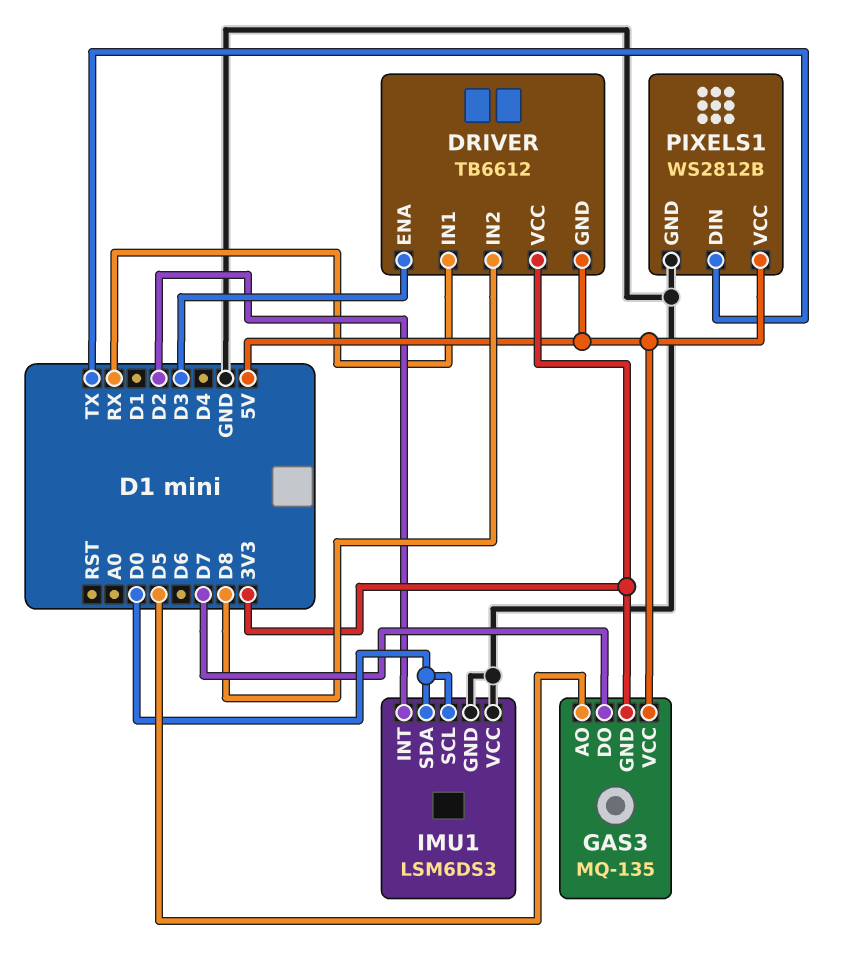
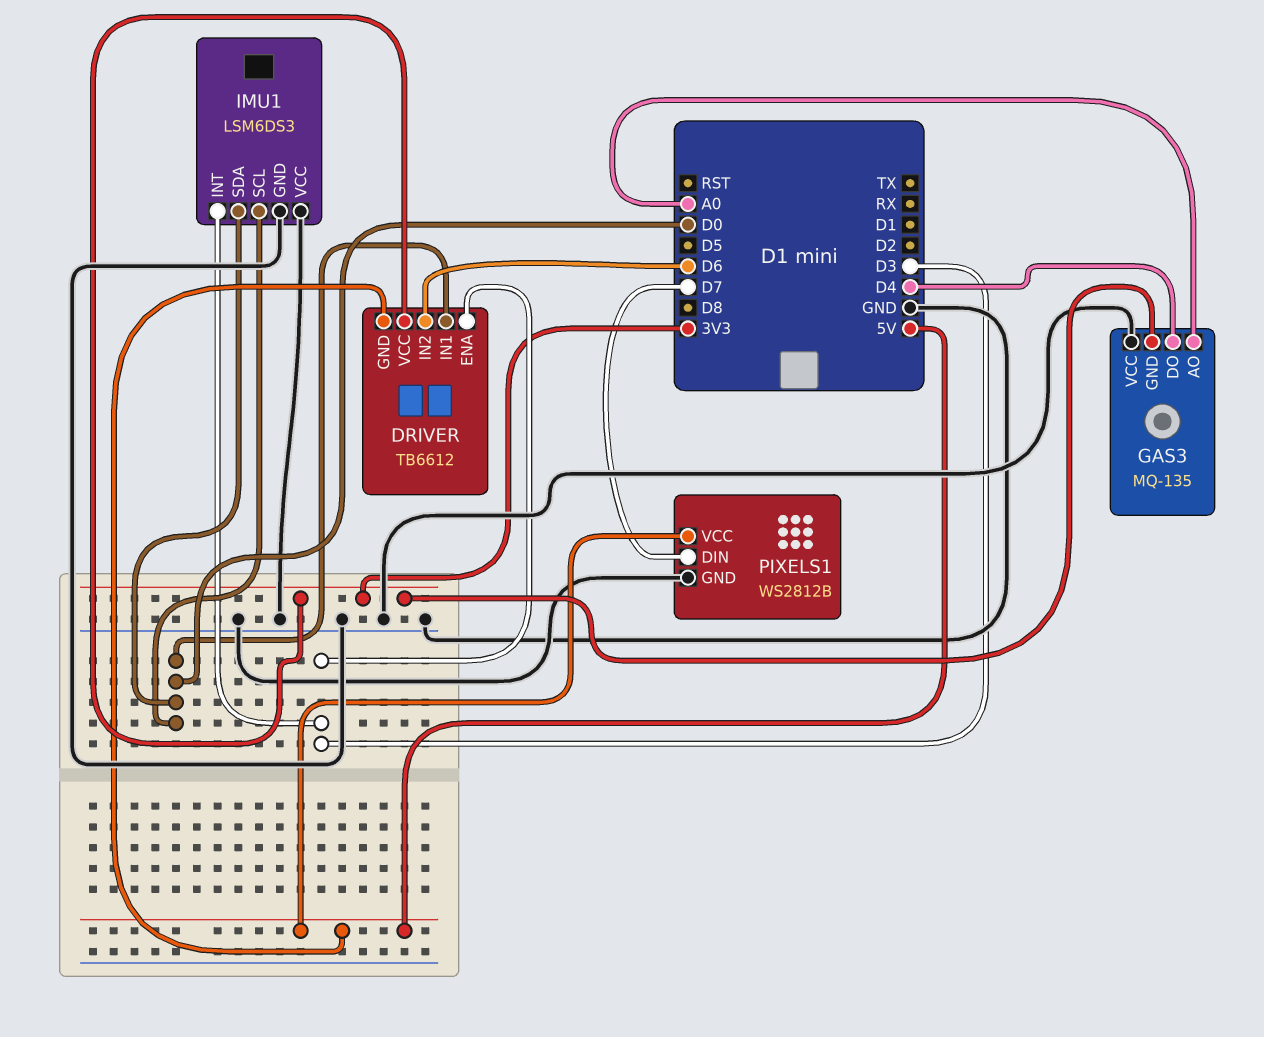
DRIVER pin IN1: RX -> D0
DRIVER pin IN2: D8 -> D6
GAS3 pin AO: D5 -> A0
GAS3 pin DO: D7 -> D4
GAS3 pin VCC: 5V -> GND
IMU1 pin INT: D2 -> D3
PIXELS1 pin DIN: TX -> D7

